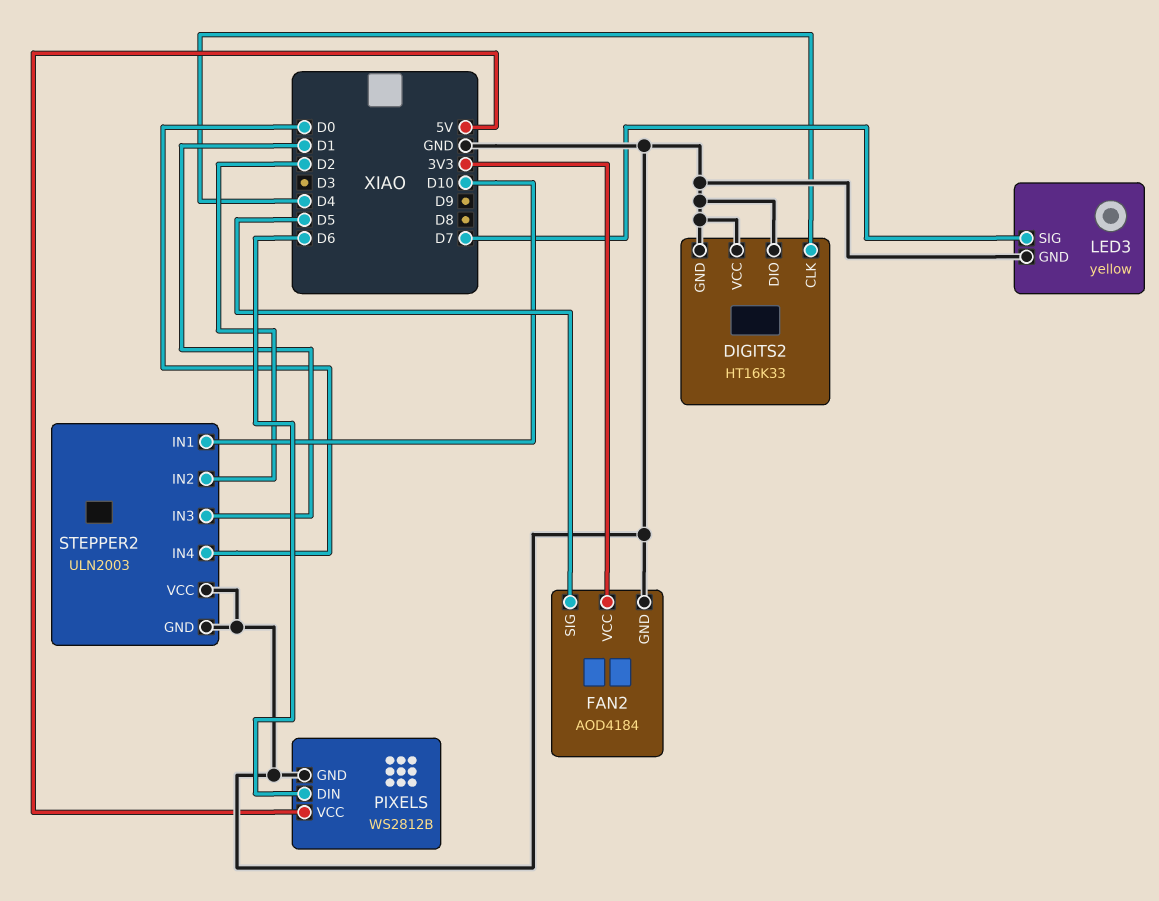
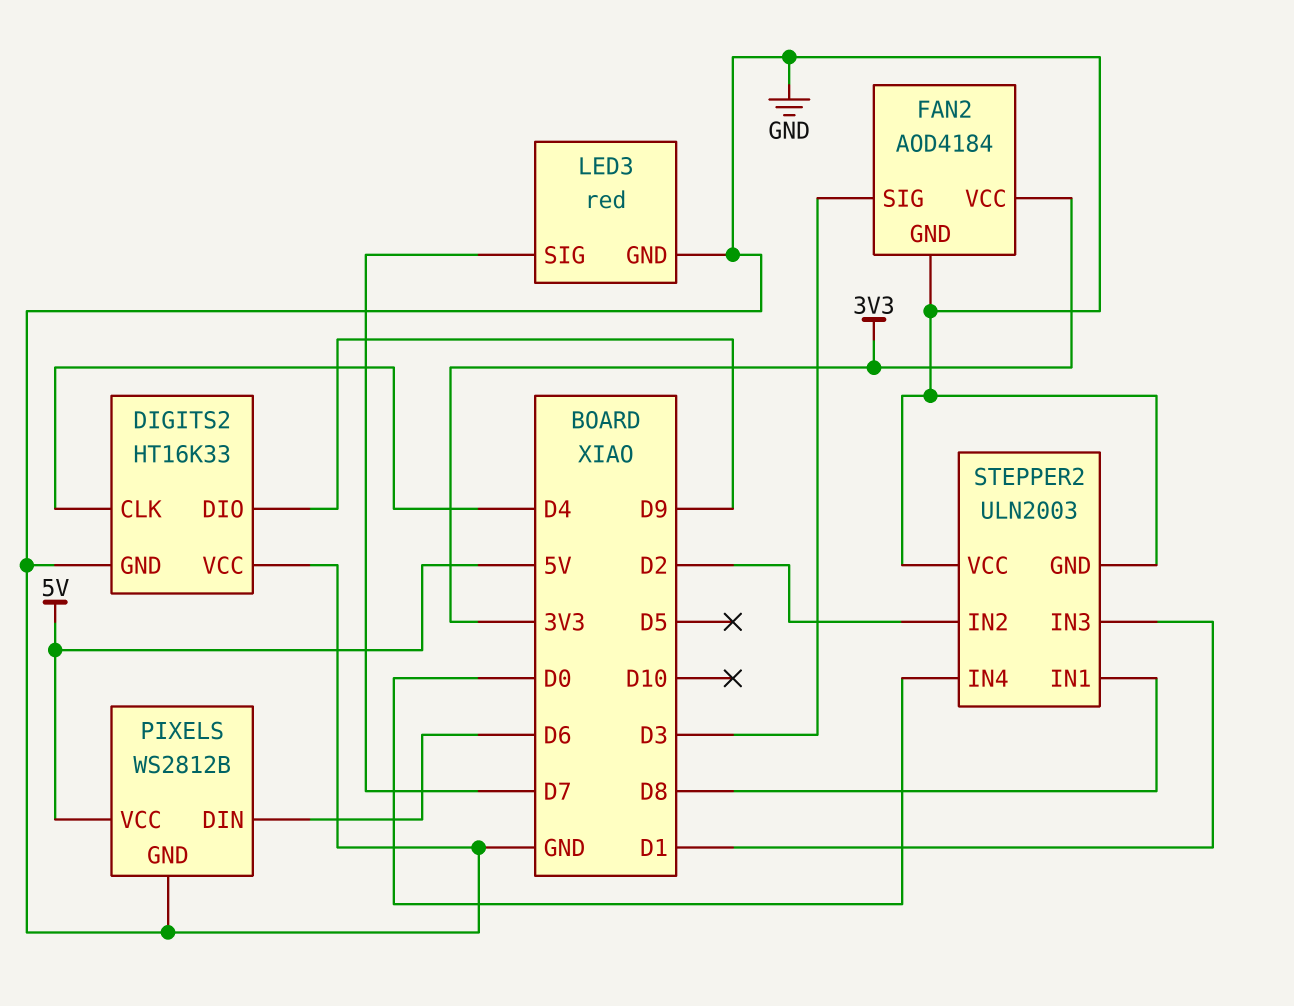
DIGITS2 pin DIO: GND -> D9
FAN2 pin SIG: D5 -> D3
LED3: yellow -> red
STEPPER2 pin IN1: D10 -> D8

